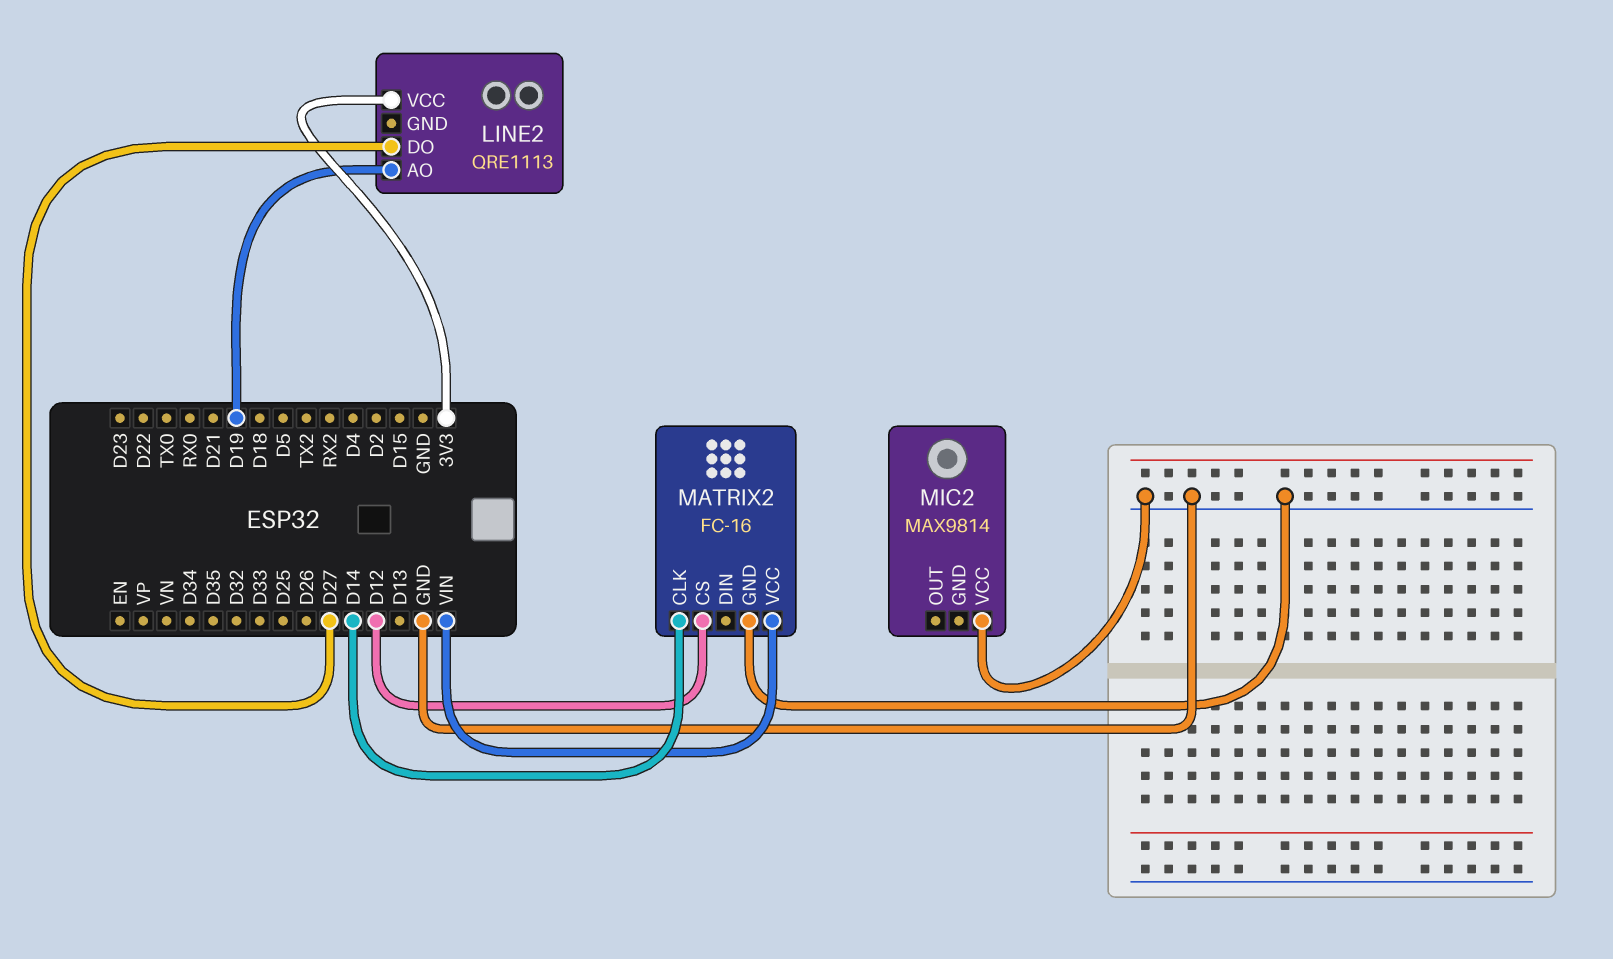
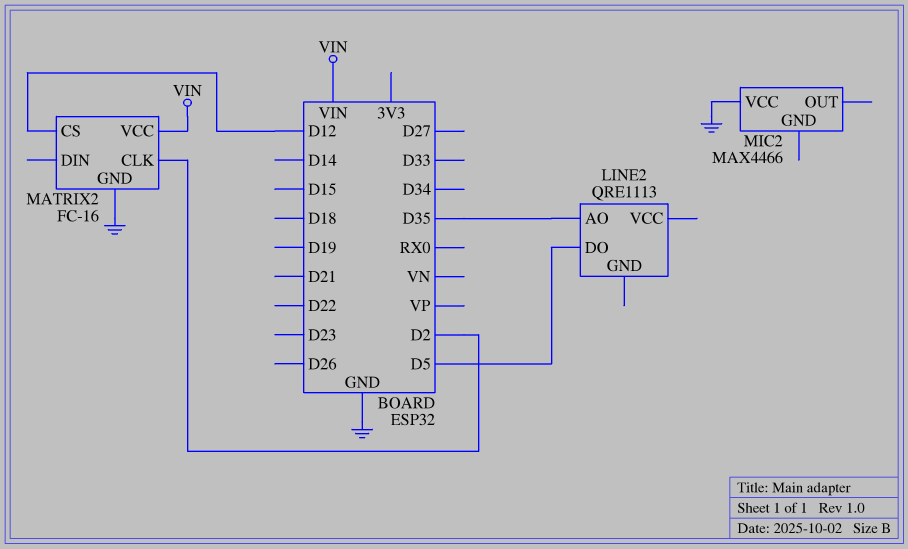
LINE2 pin AO: D19 -> D35
LINE2 pin DO: D27 -> D5
LINE2 pin VCC: 3V3 -> none
MATRIX2 pin CLK: D14 -> D2
MIC2: MAX9814 -> MAX4466

